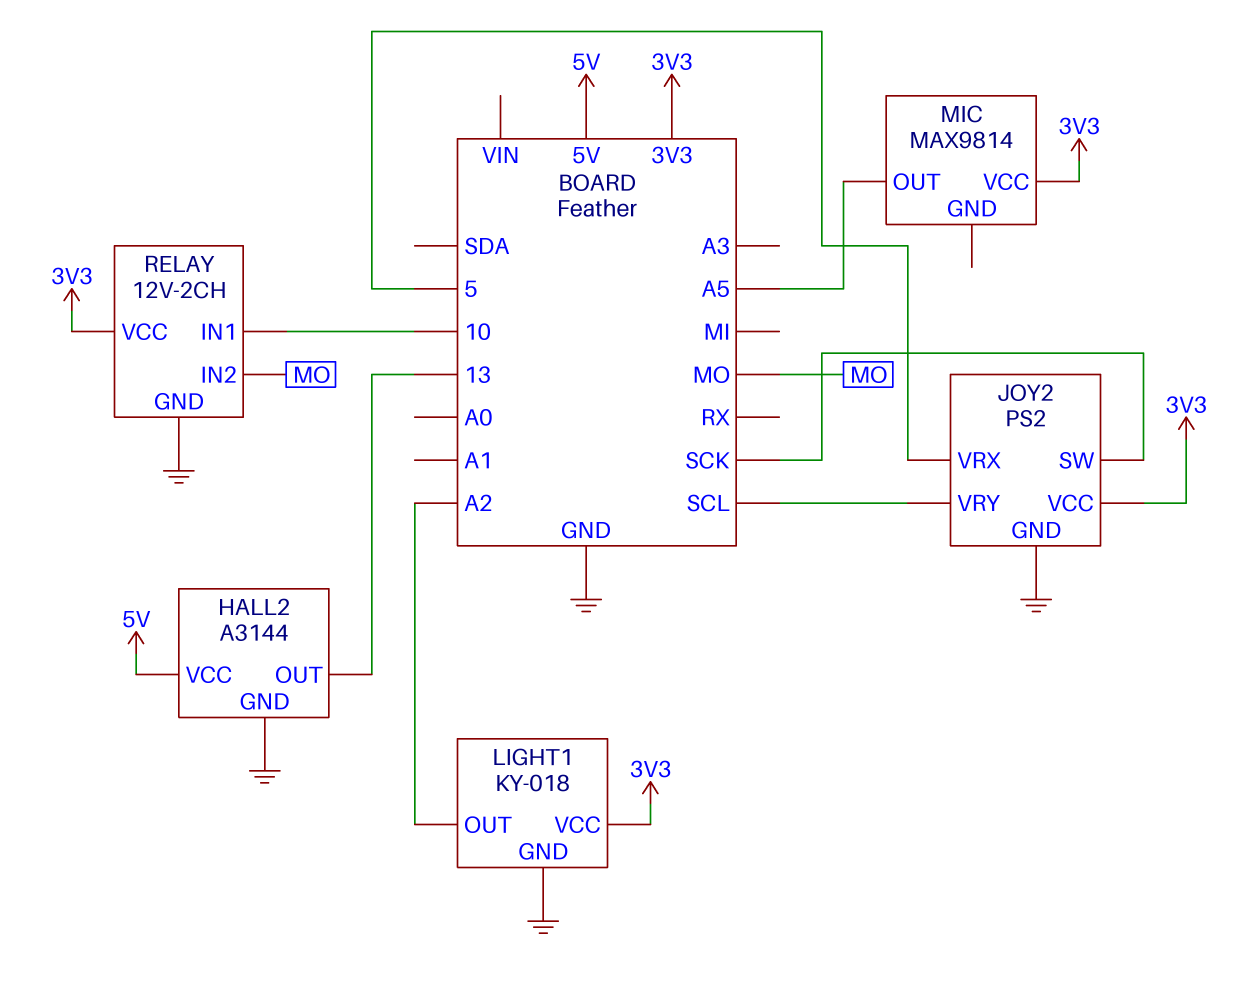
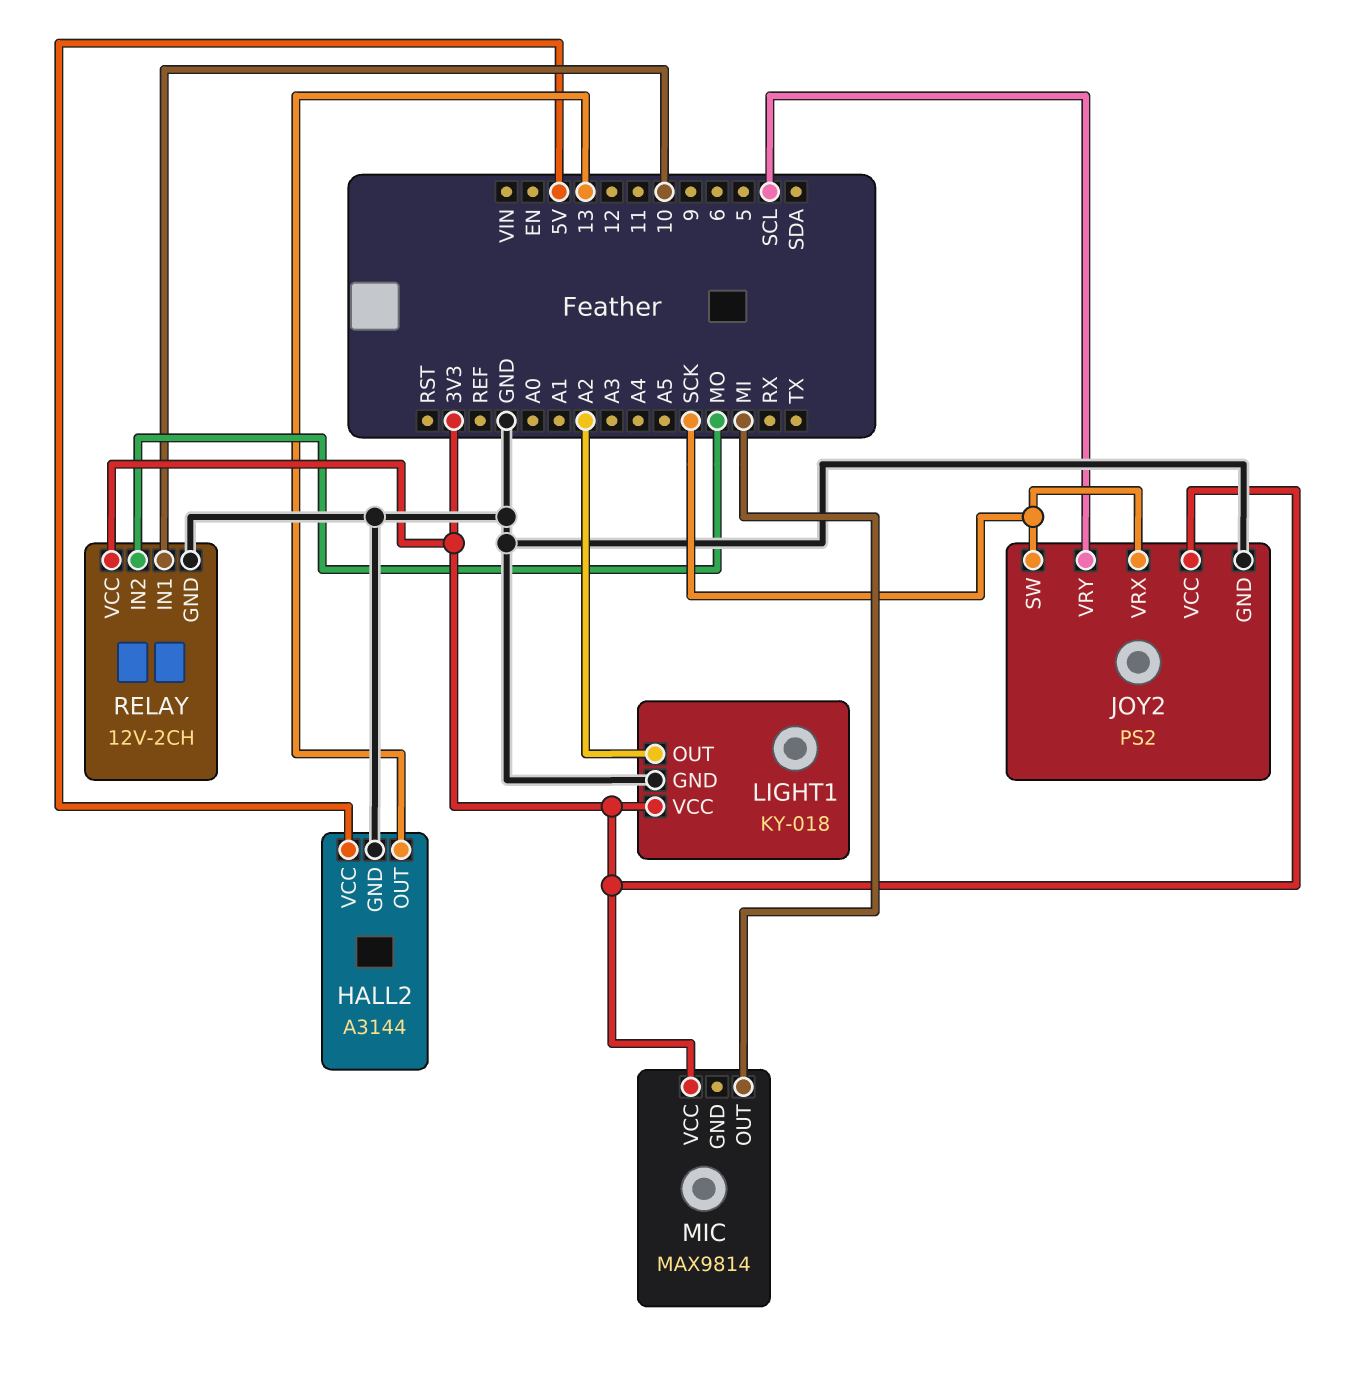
JOY2 pin VRX: 5 -> SCK
MIC pin OUT: A5 -> MI

